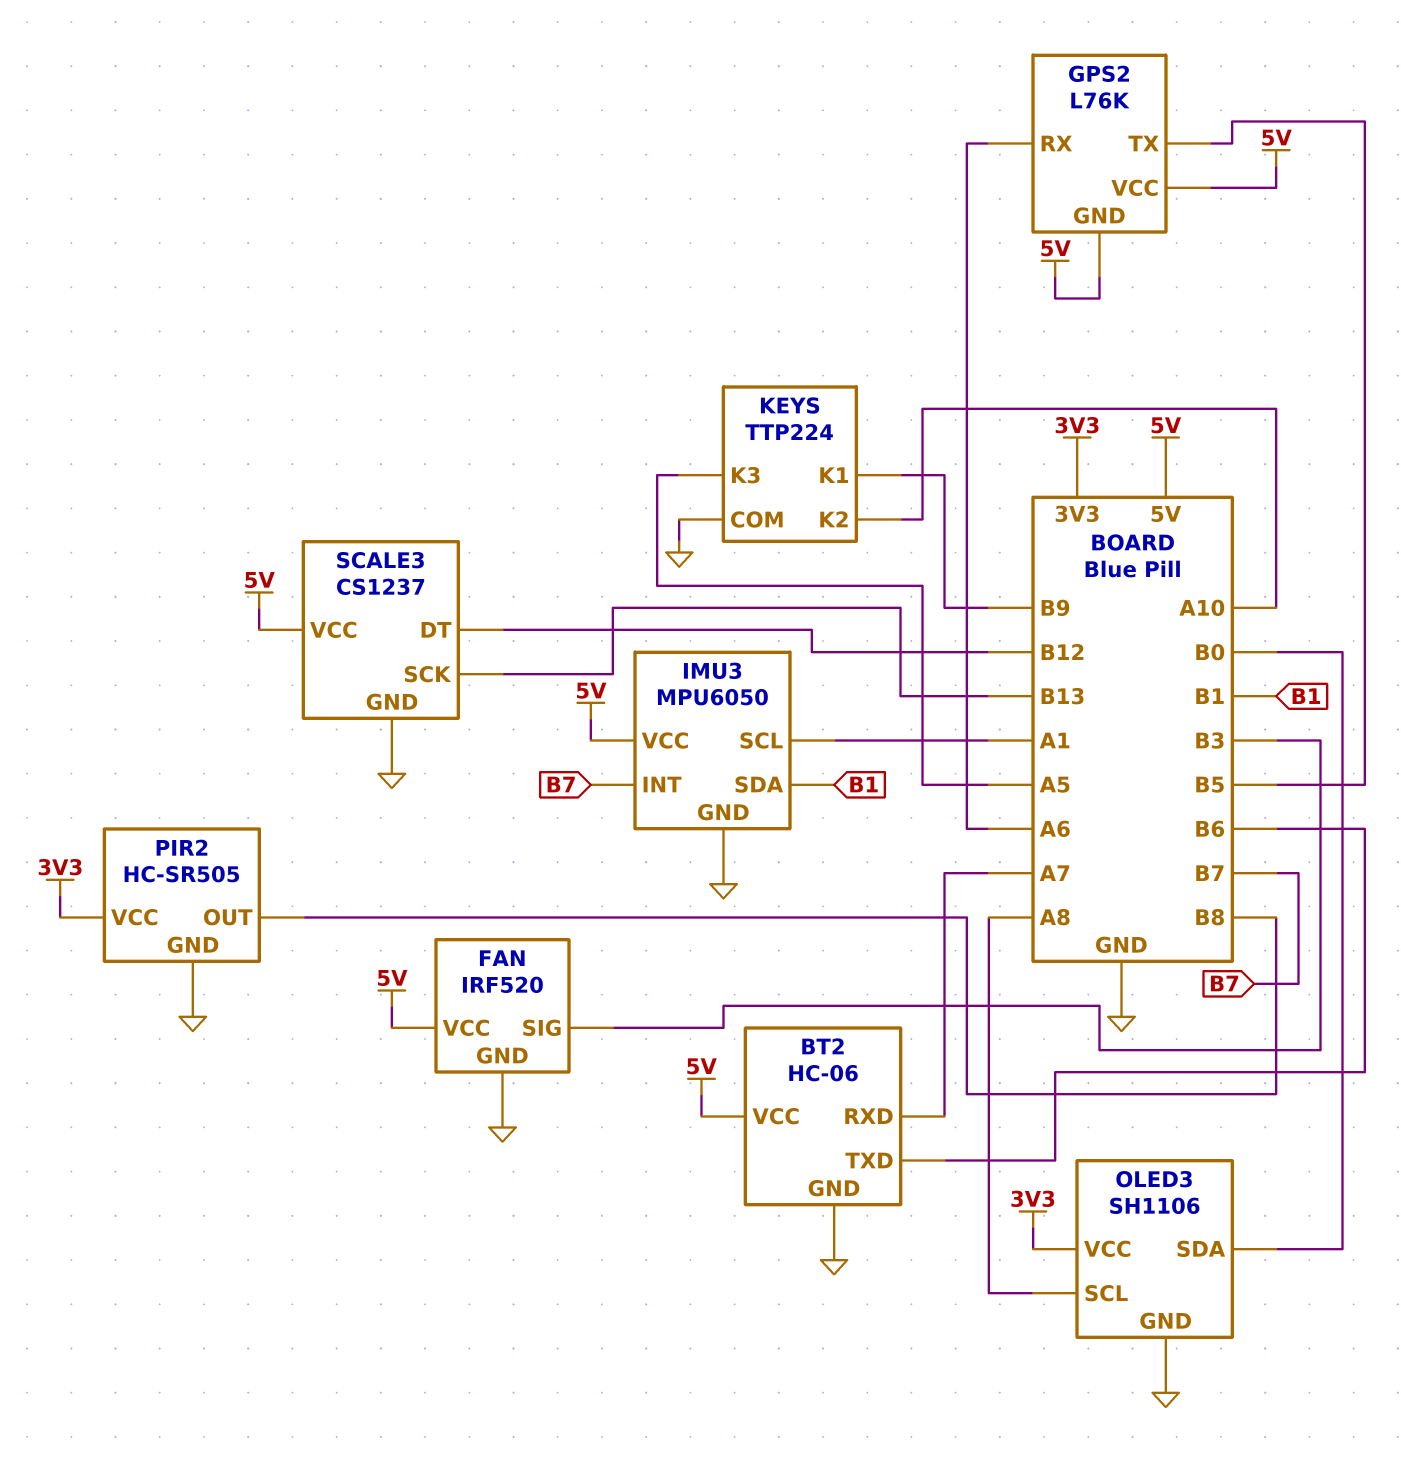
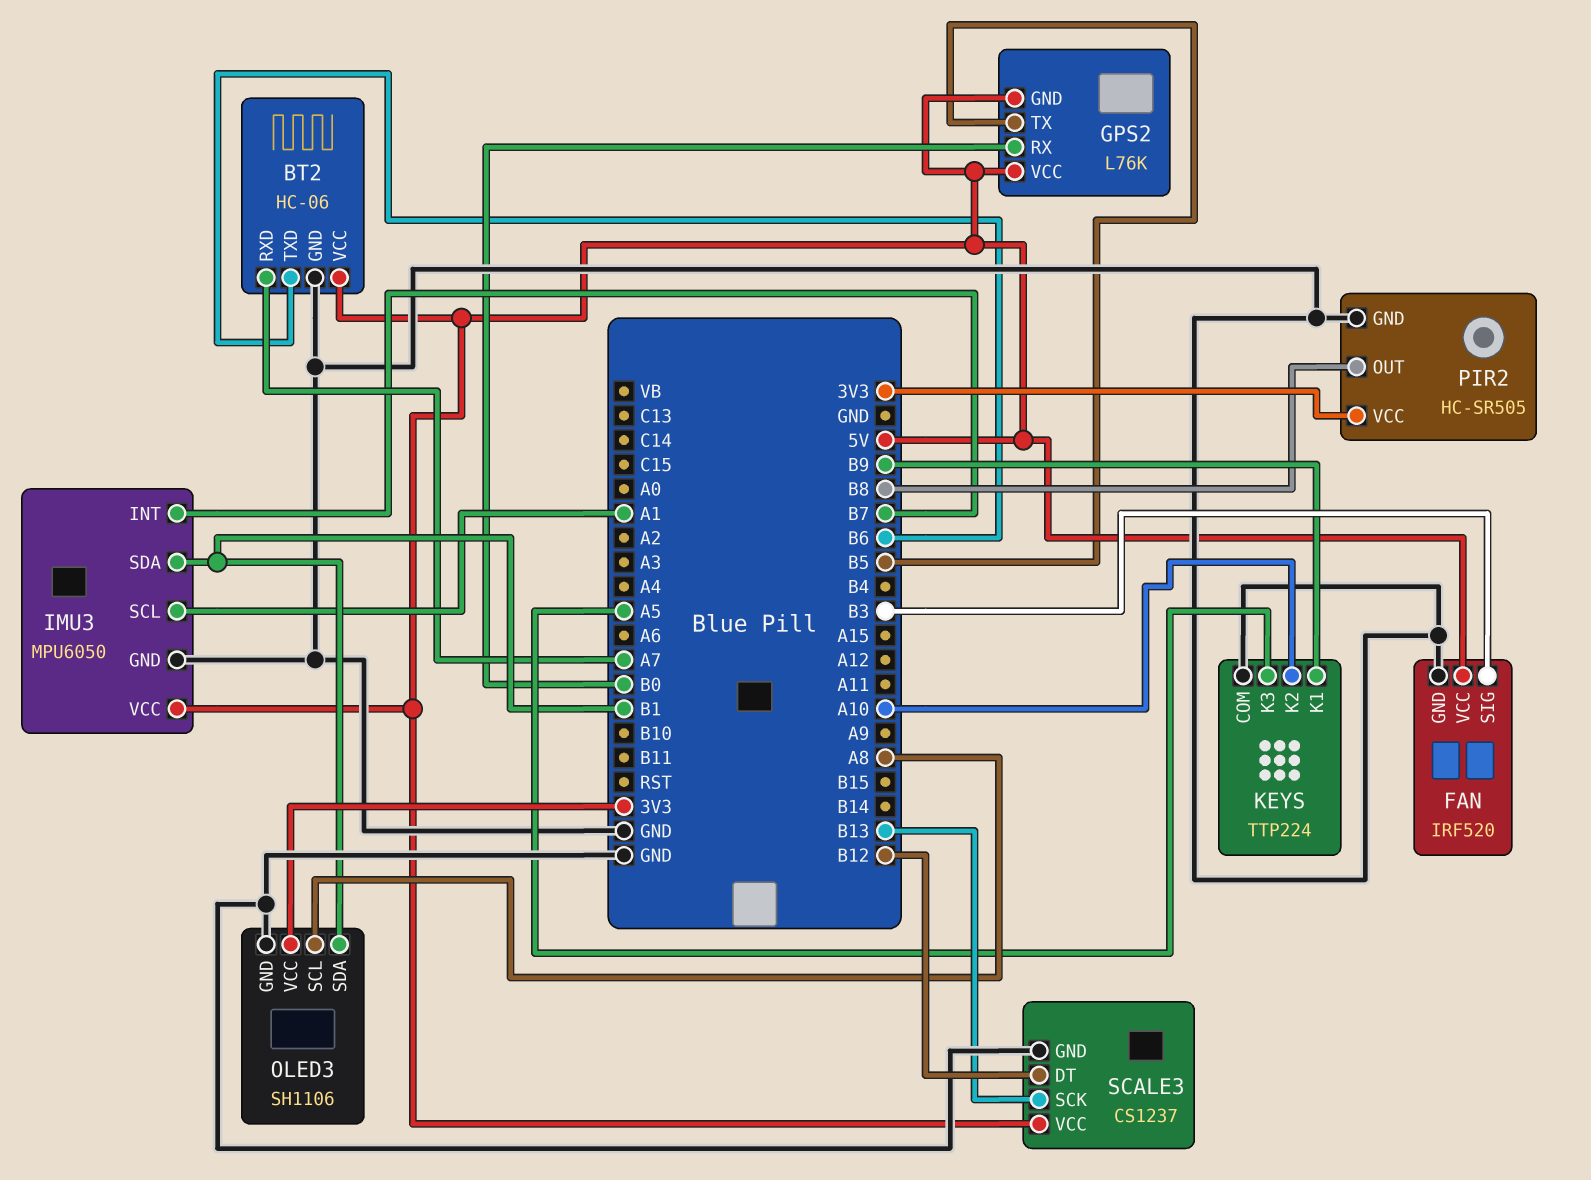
GPS2 pin RX: A6 -> B0
OLED3 pin SDA: B0 -> B1

